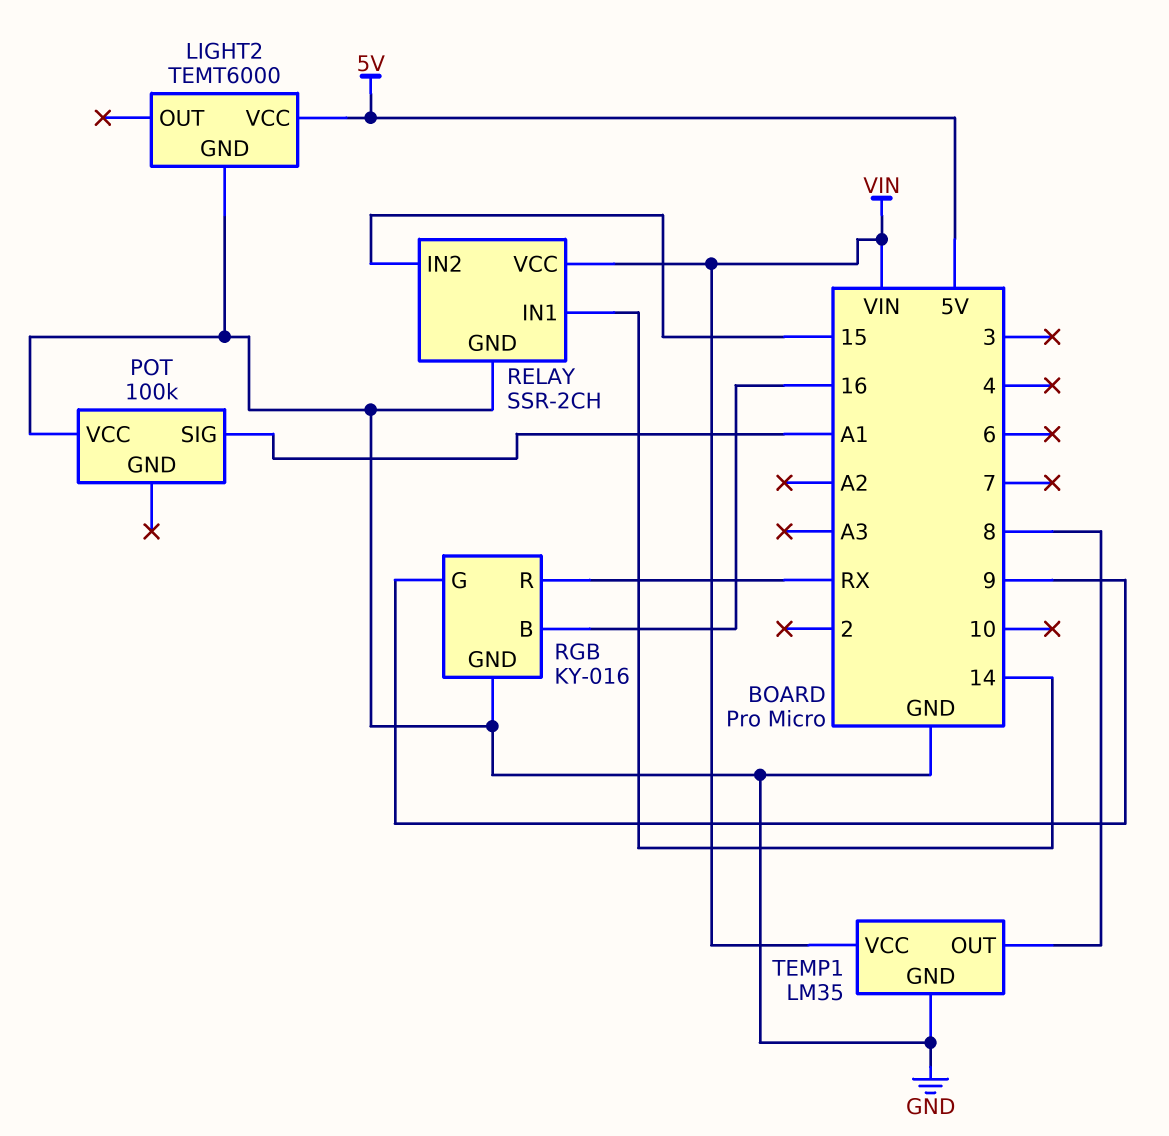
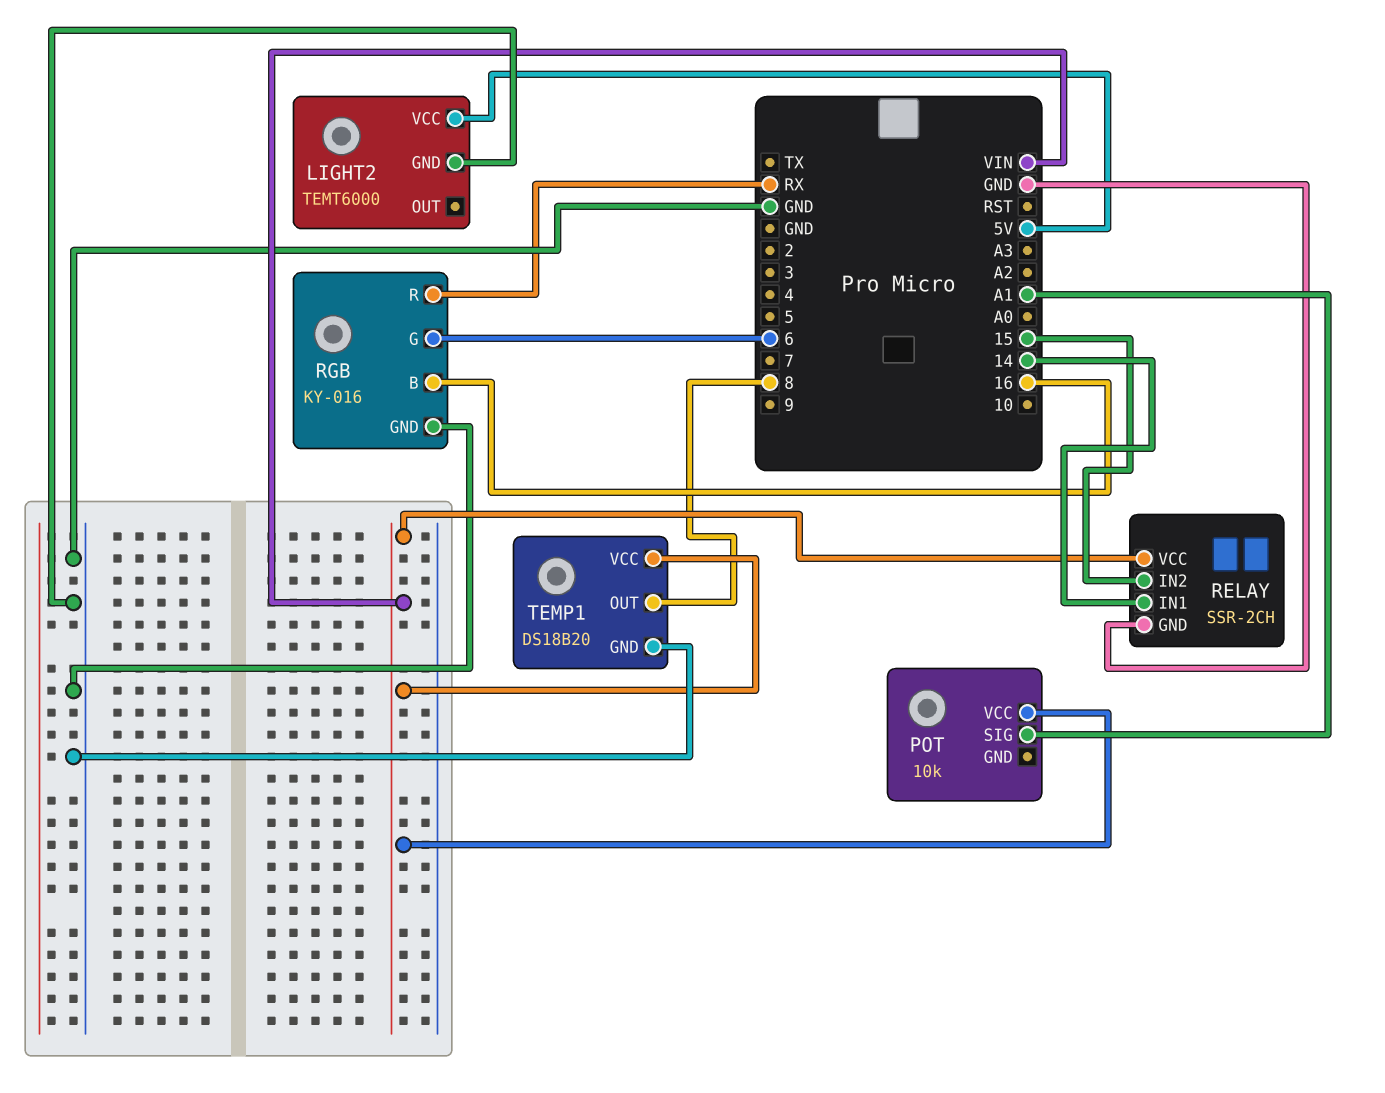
POT: 100k -> 10k
POT pin VCC: GND -> VIN
RGB pin G: 9 -> 6
TEMP1: LM35 -> DS18B20

